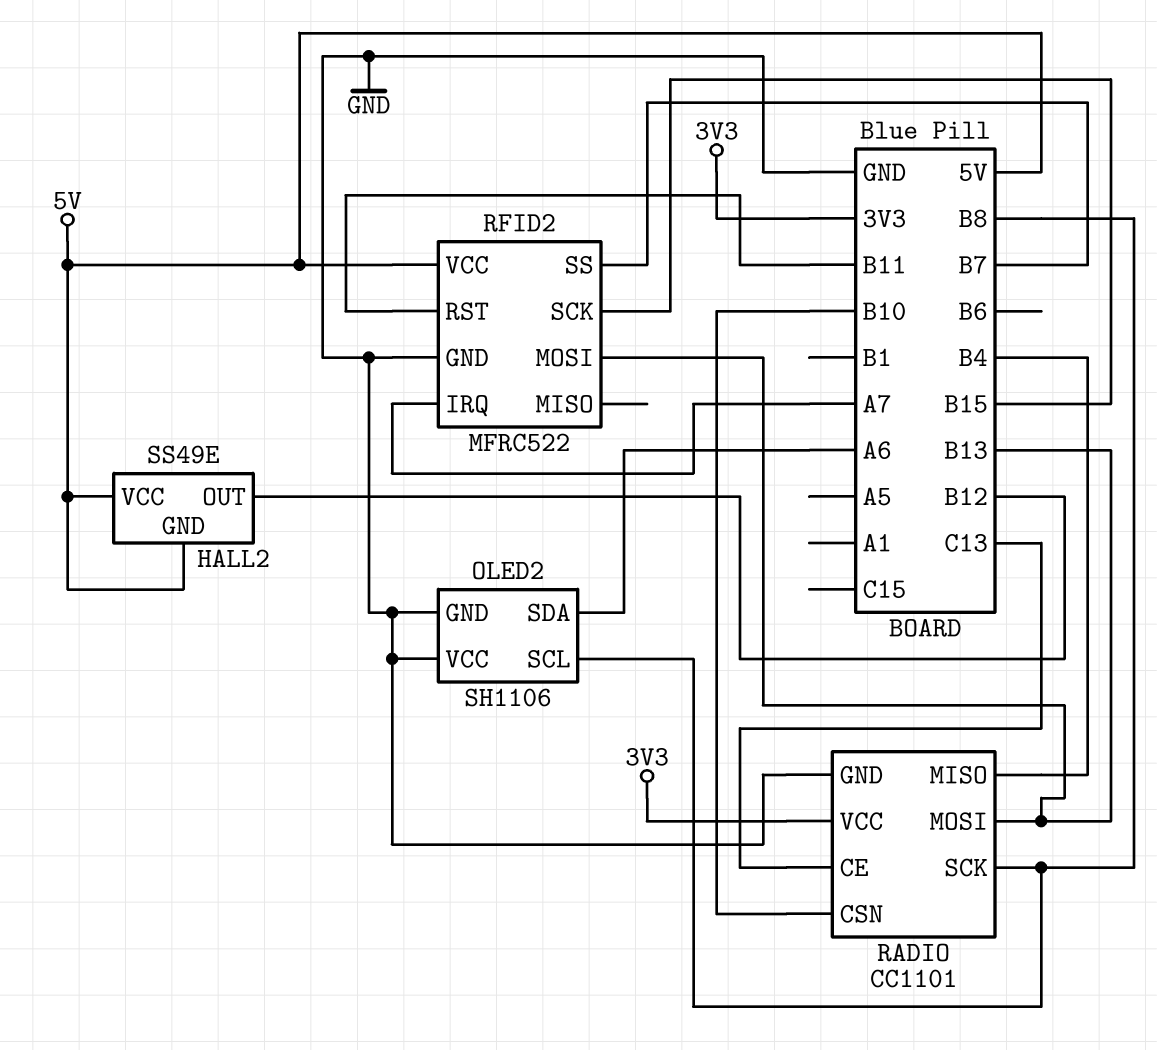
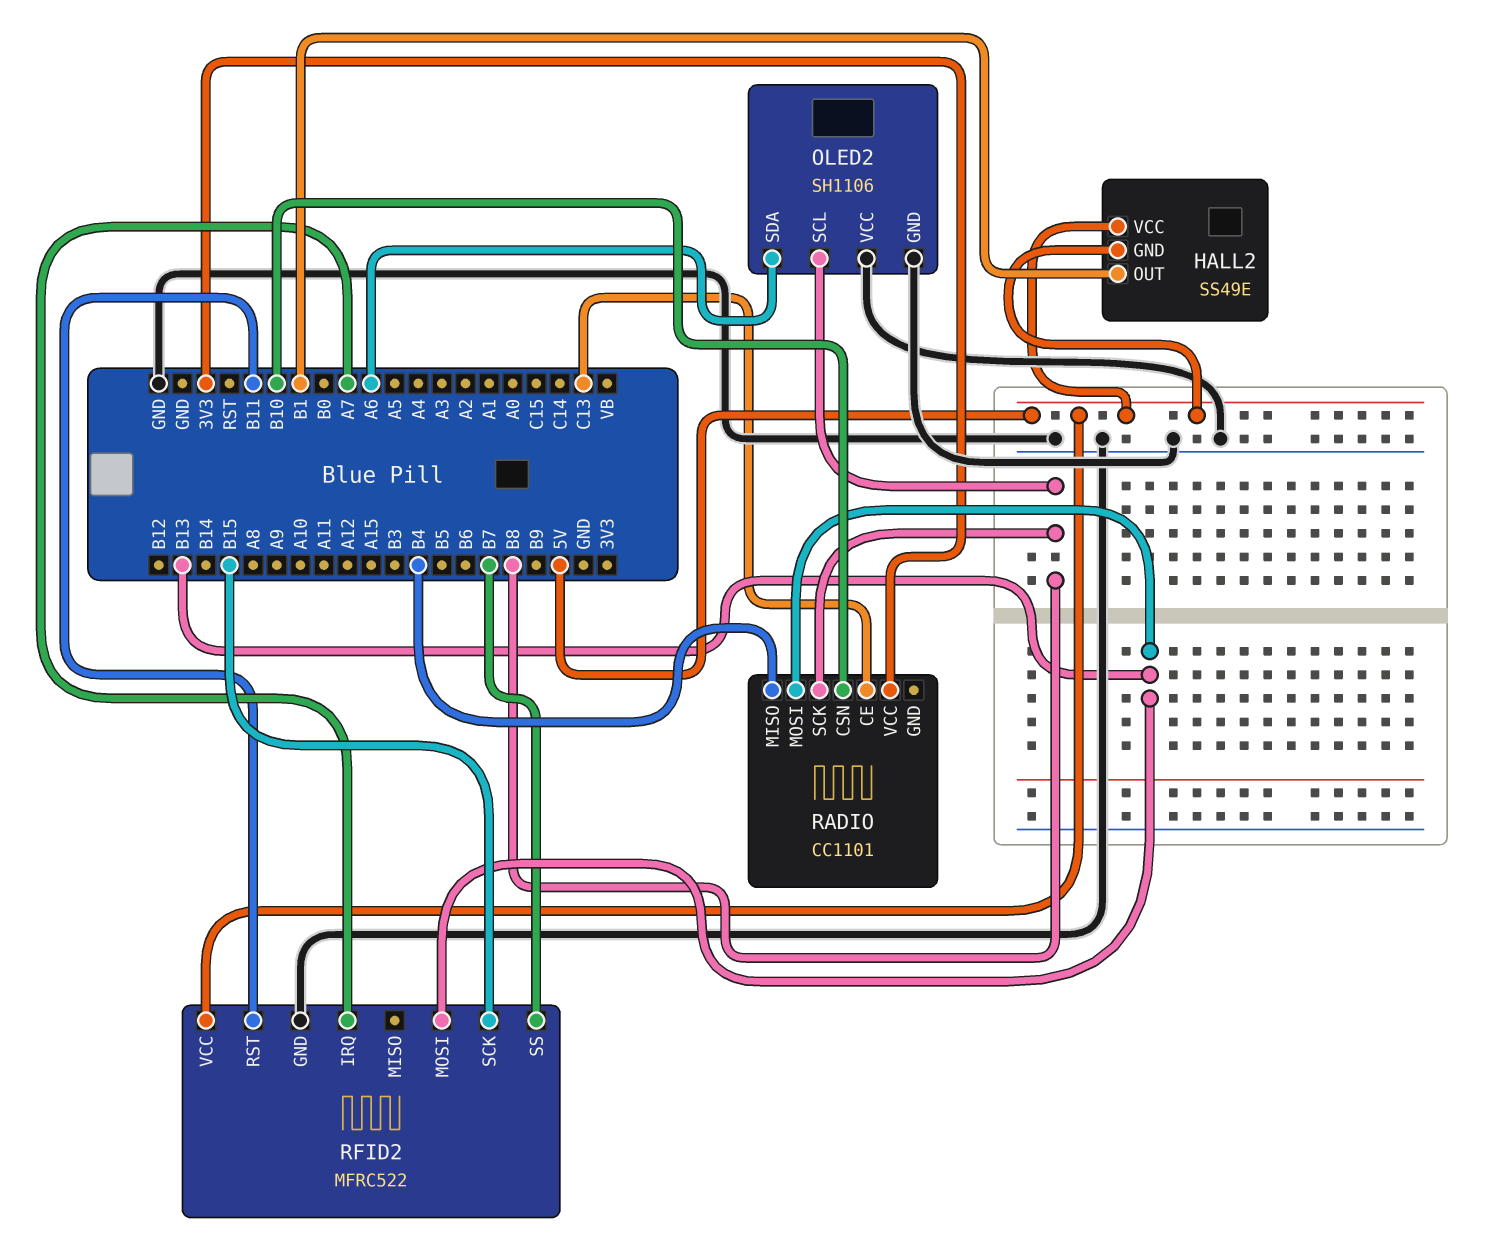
HALL2 pin OUT: B12 -> B1
RADIO pin GND: GND -> none

